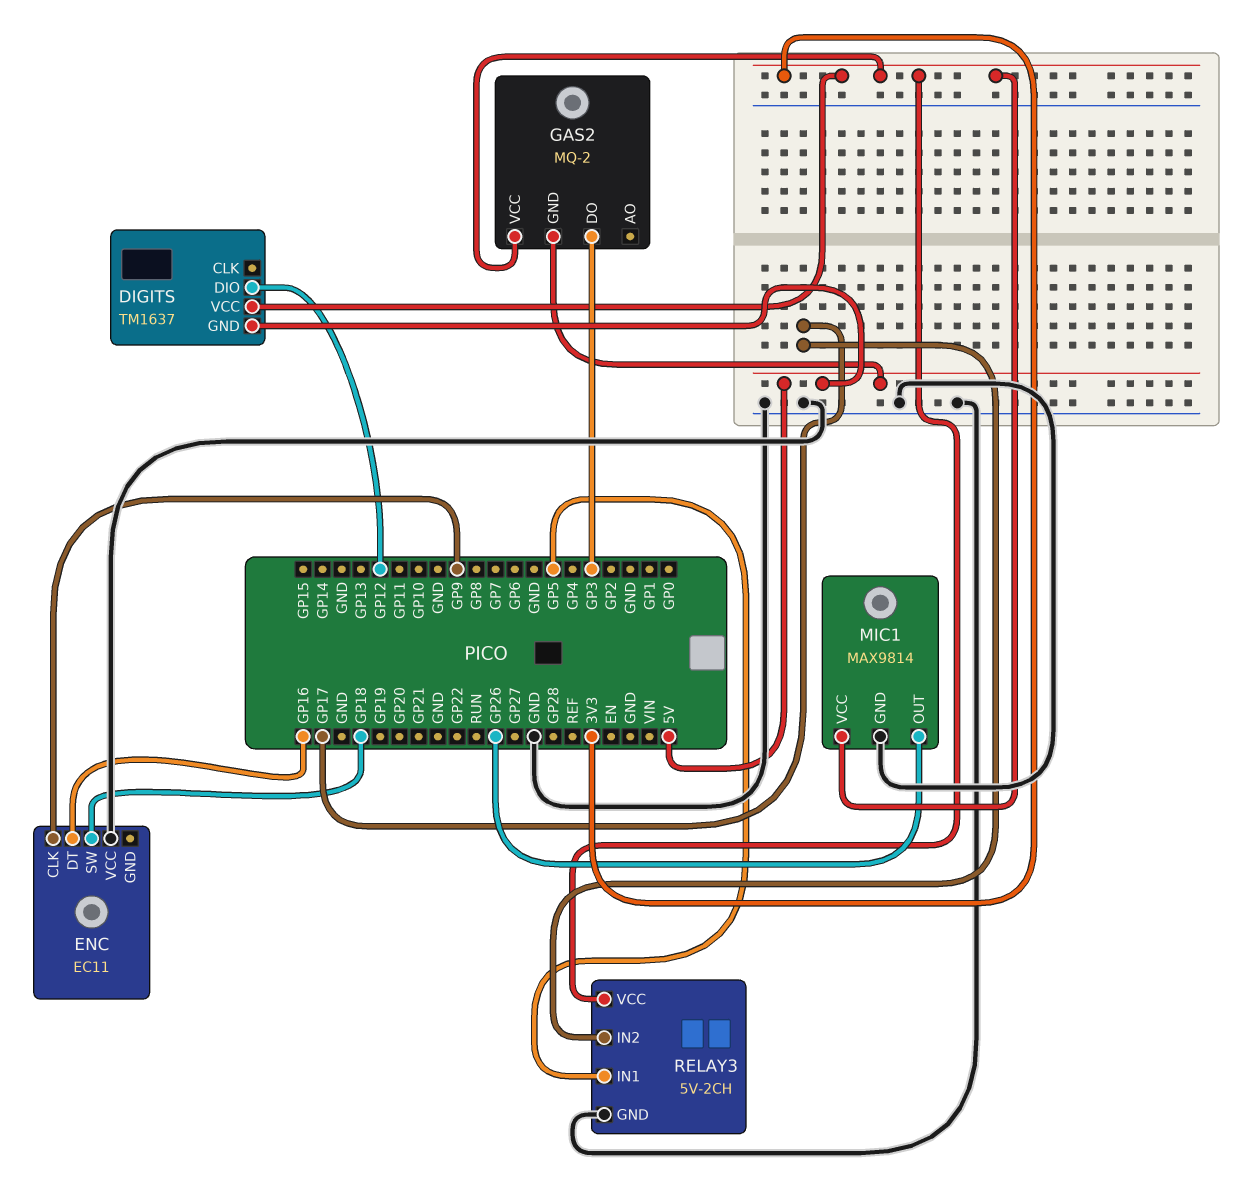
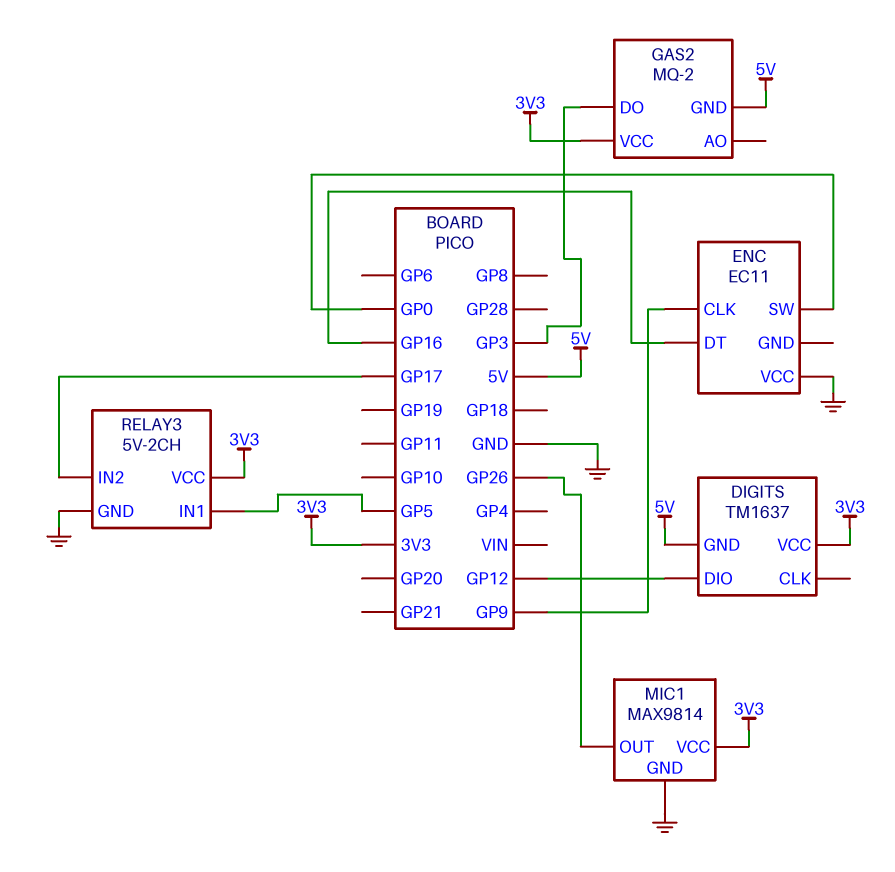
ENC pin SW: GP18 -> GP0

